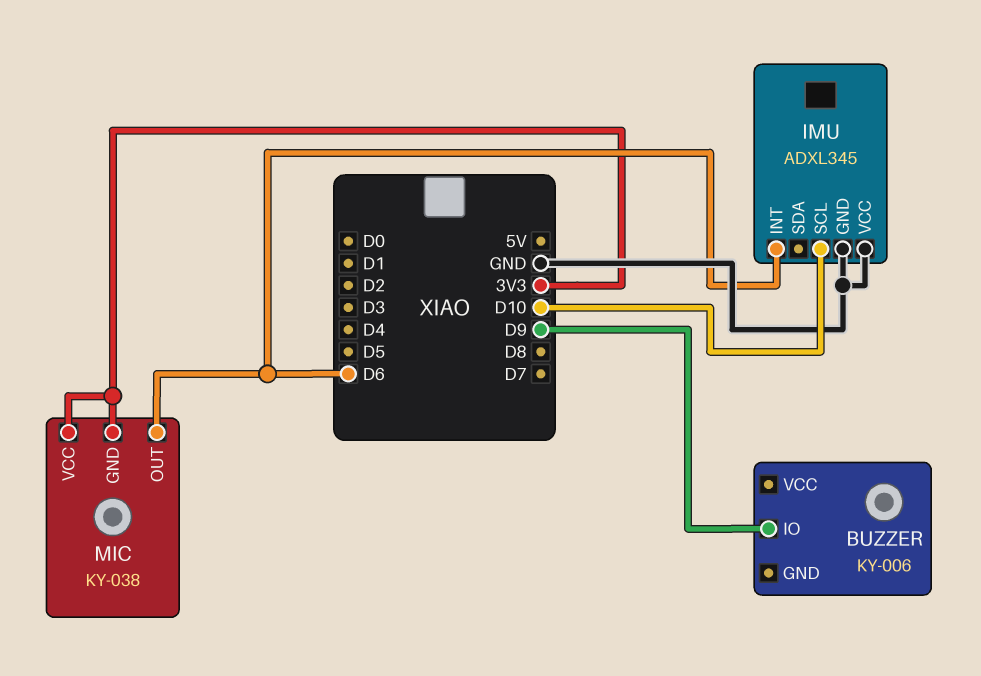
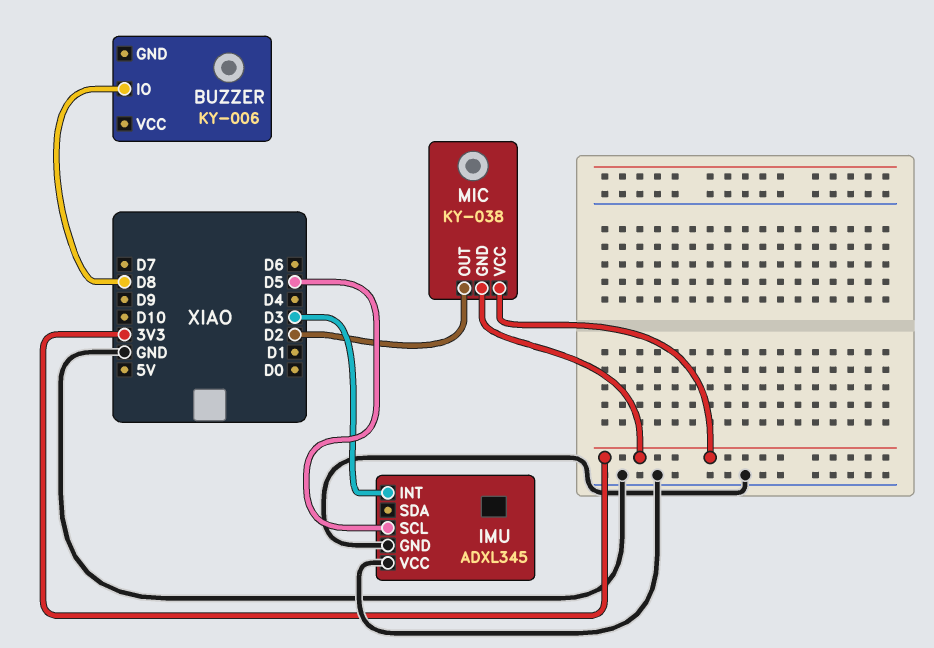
BUZZER pin IO: D9 -> D8
IMU pin INT: D6 -> D3
IMU pin SCL: D10 -> D5
MIC pin OUT: D6 -> D2

